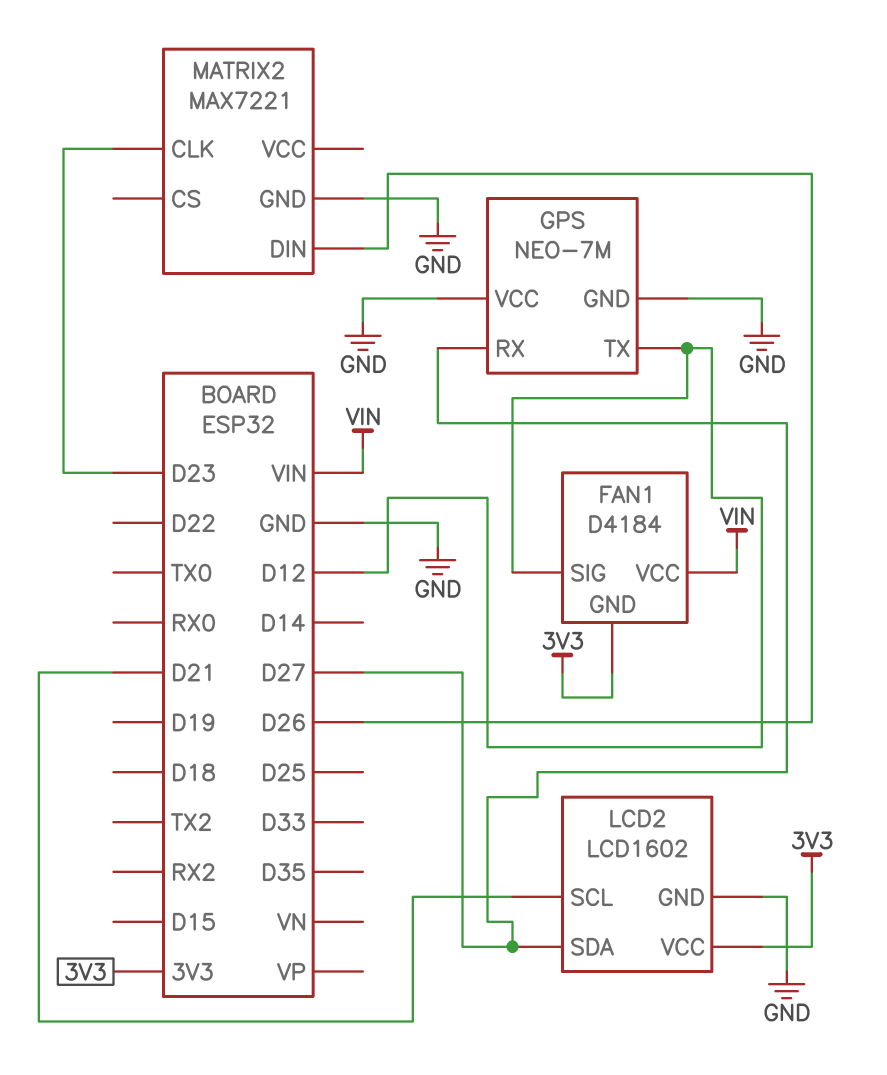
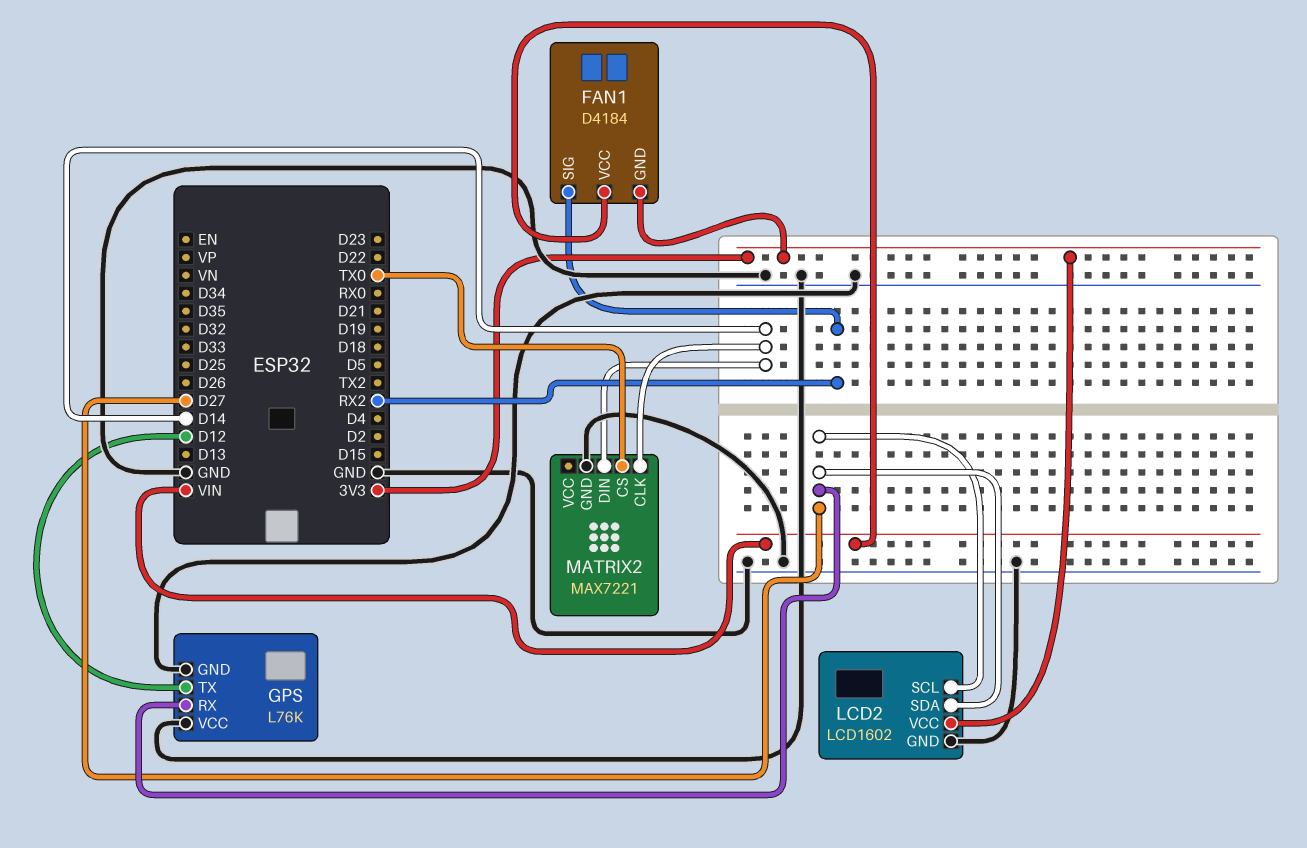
FAN1 pin SIG: D12 -> RX2
GPS: NEO-7M -> L76K
LCD2 pin SCL: D21 -> D27
MATRIX2 pin CLK: D23 -> D14
MATRIX2 pin CS: none -> TX0
MATRIX2 pin DIN: D26 -> D14

